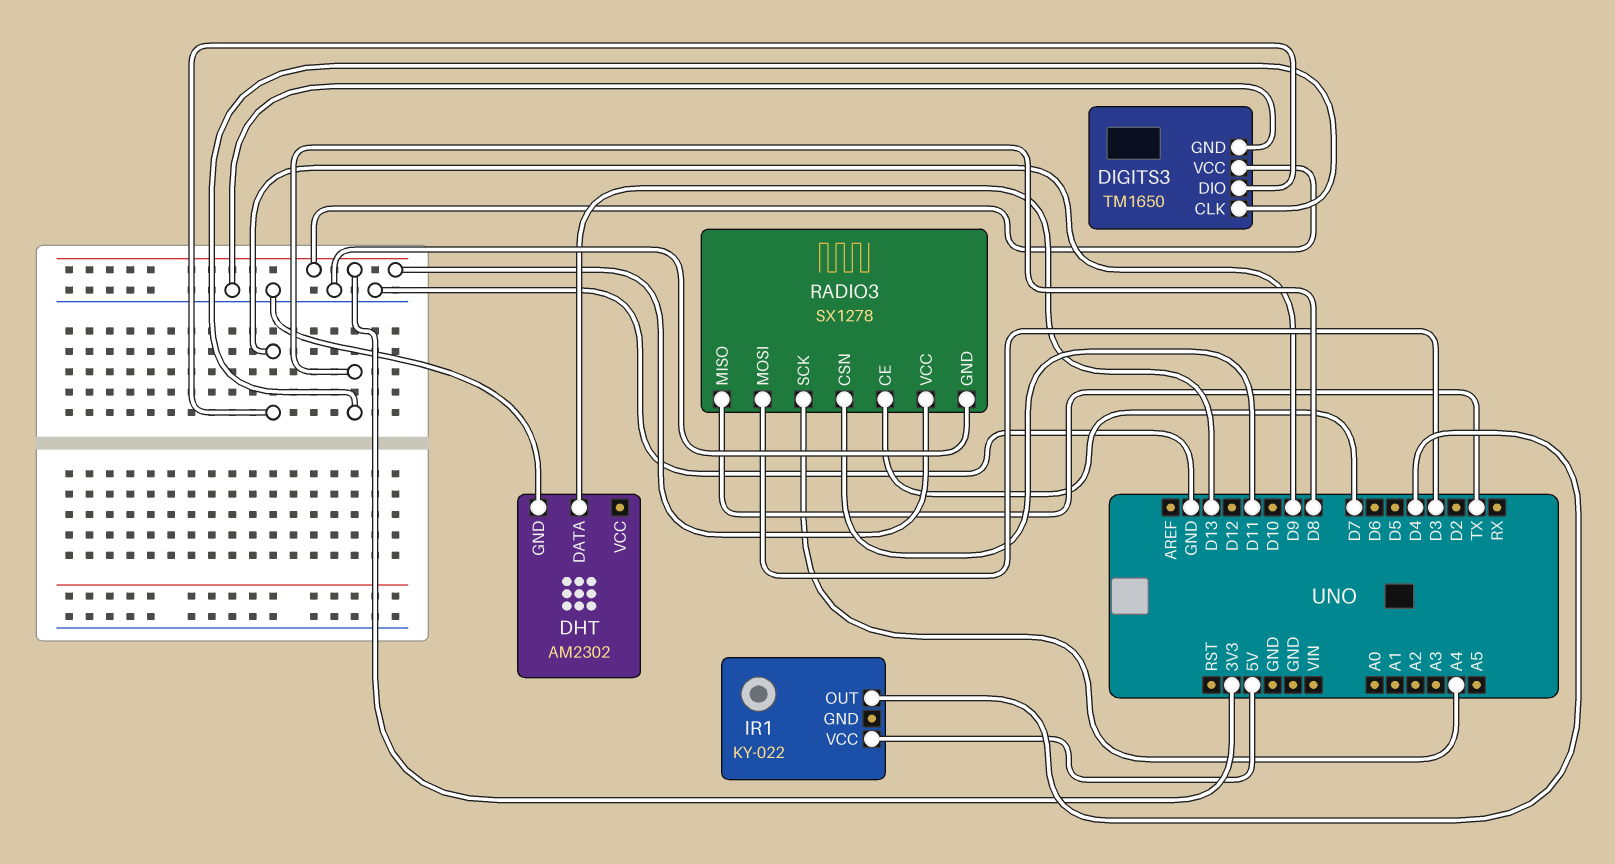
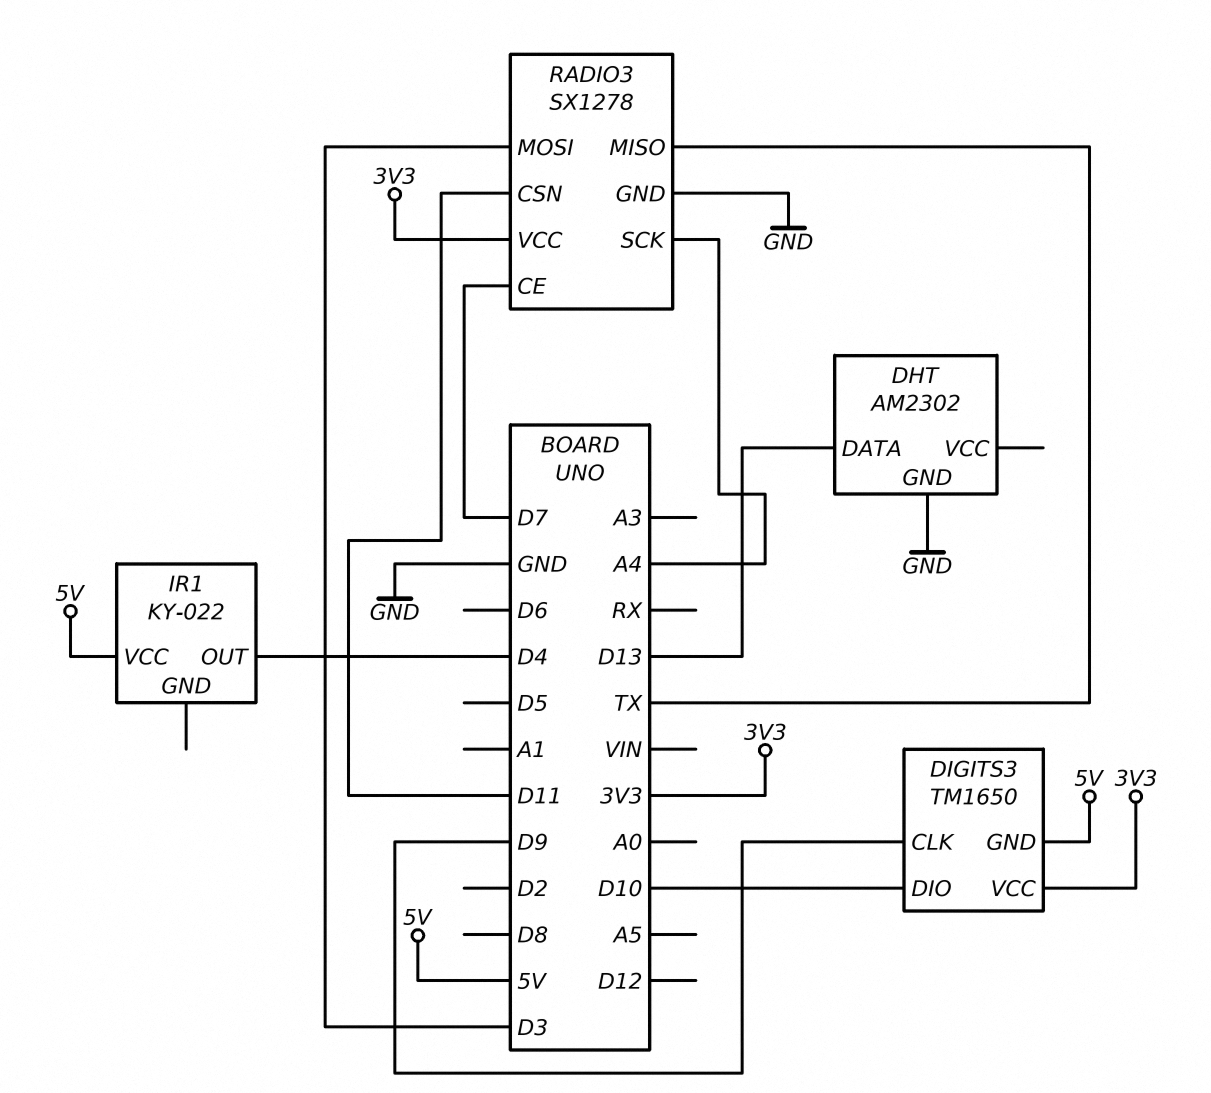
DIGITS3 pin CLK: D8 -> D9
DIGITS3 pin DIO: D9 -> D10
DIGITS3 pin GND: GND -> 5V

